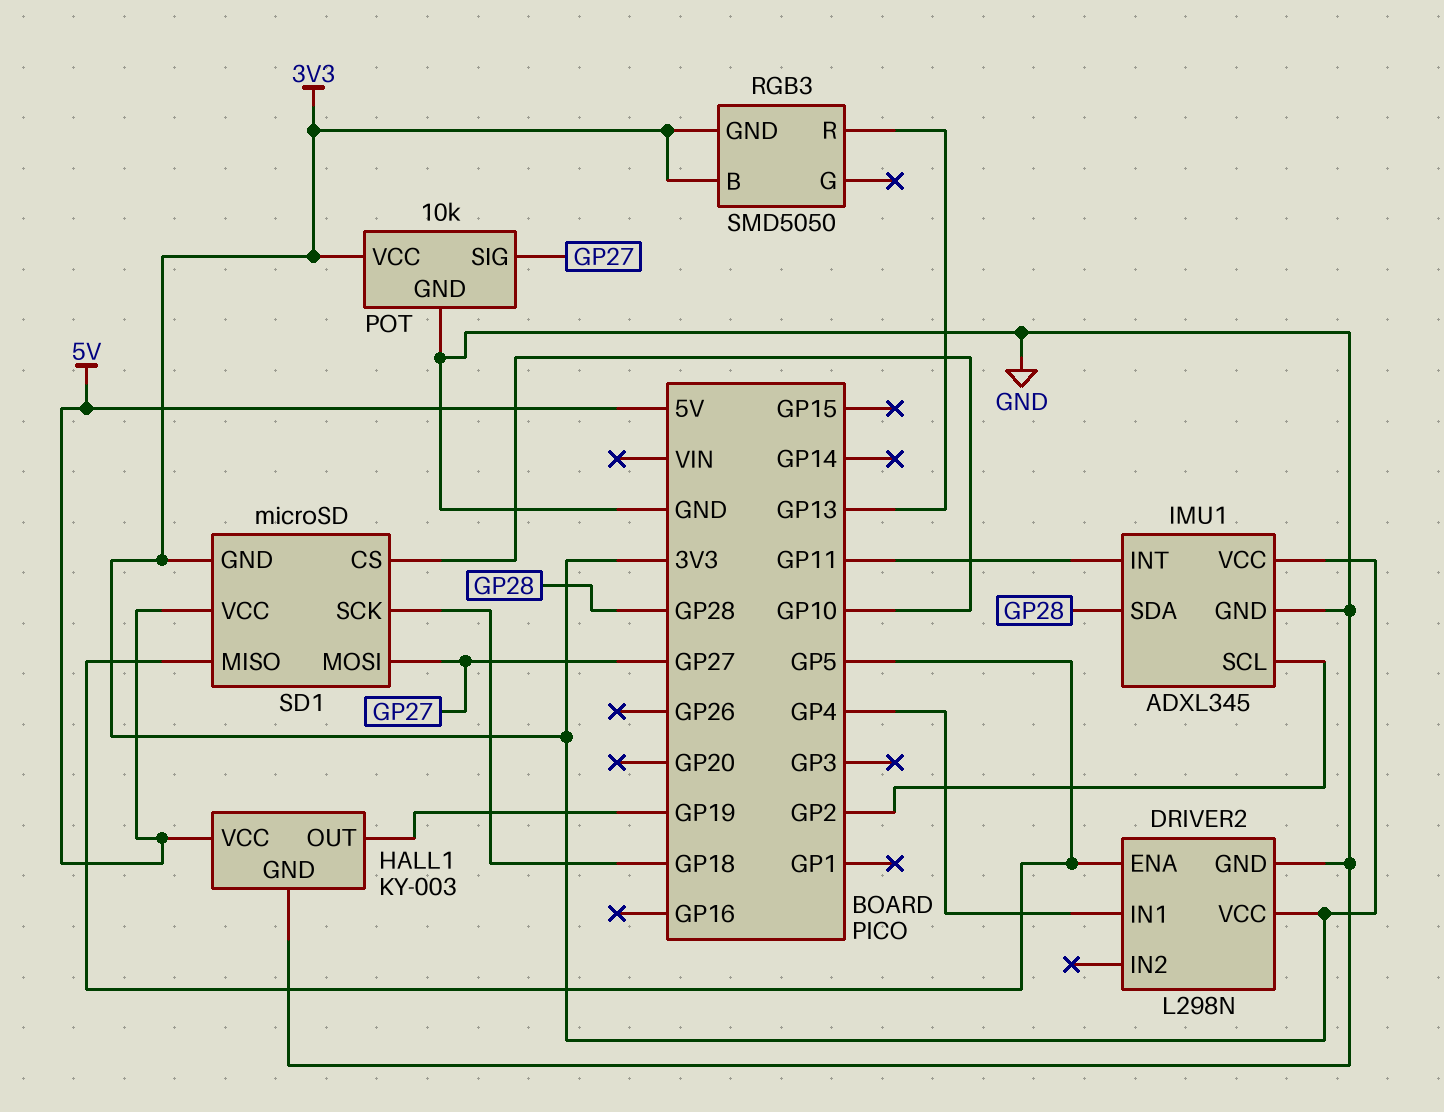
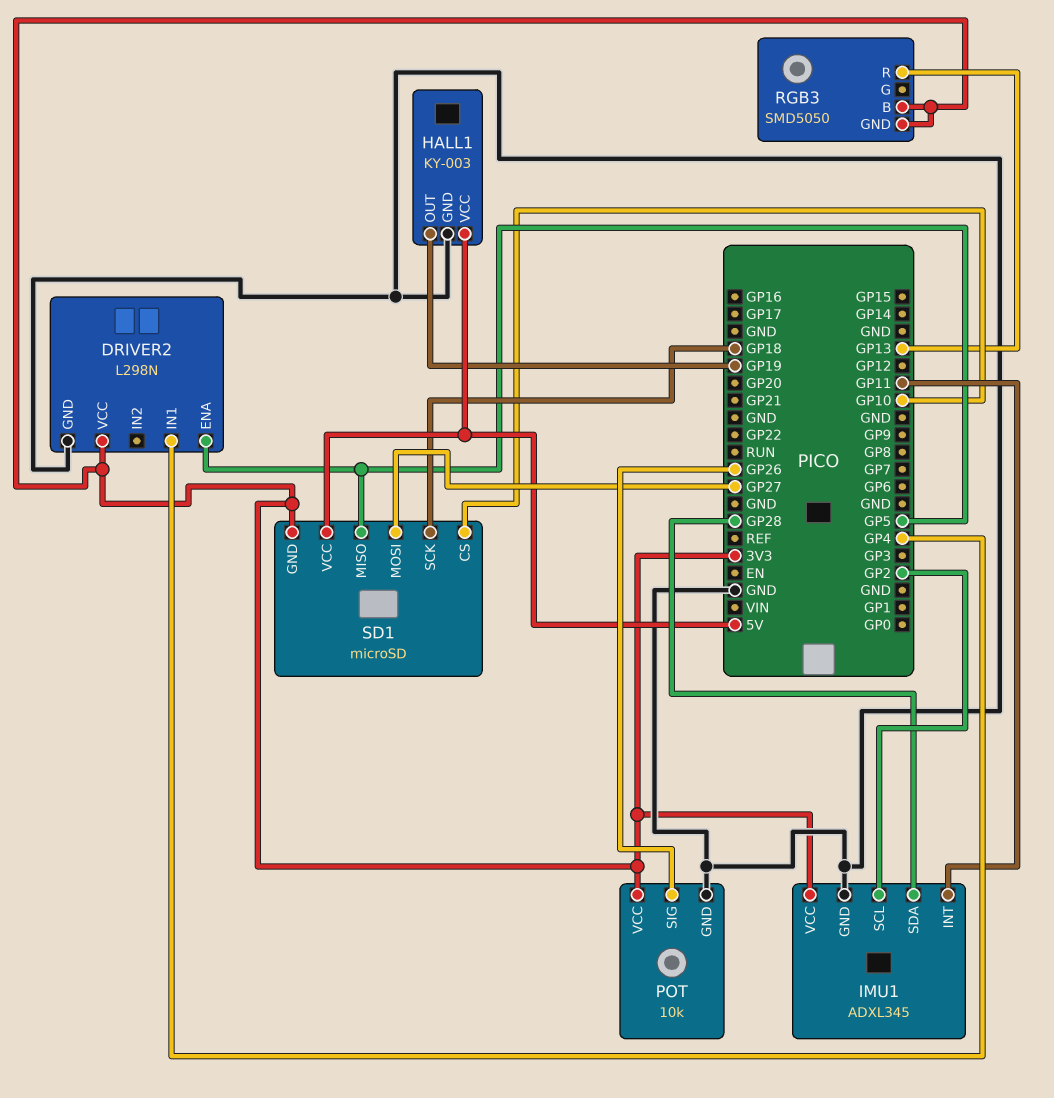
POT pin SIG: GP27 -> GP26

